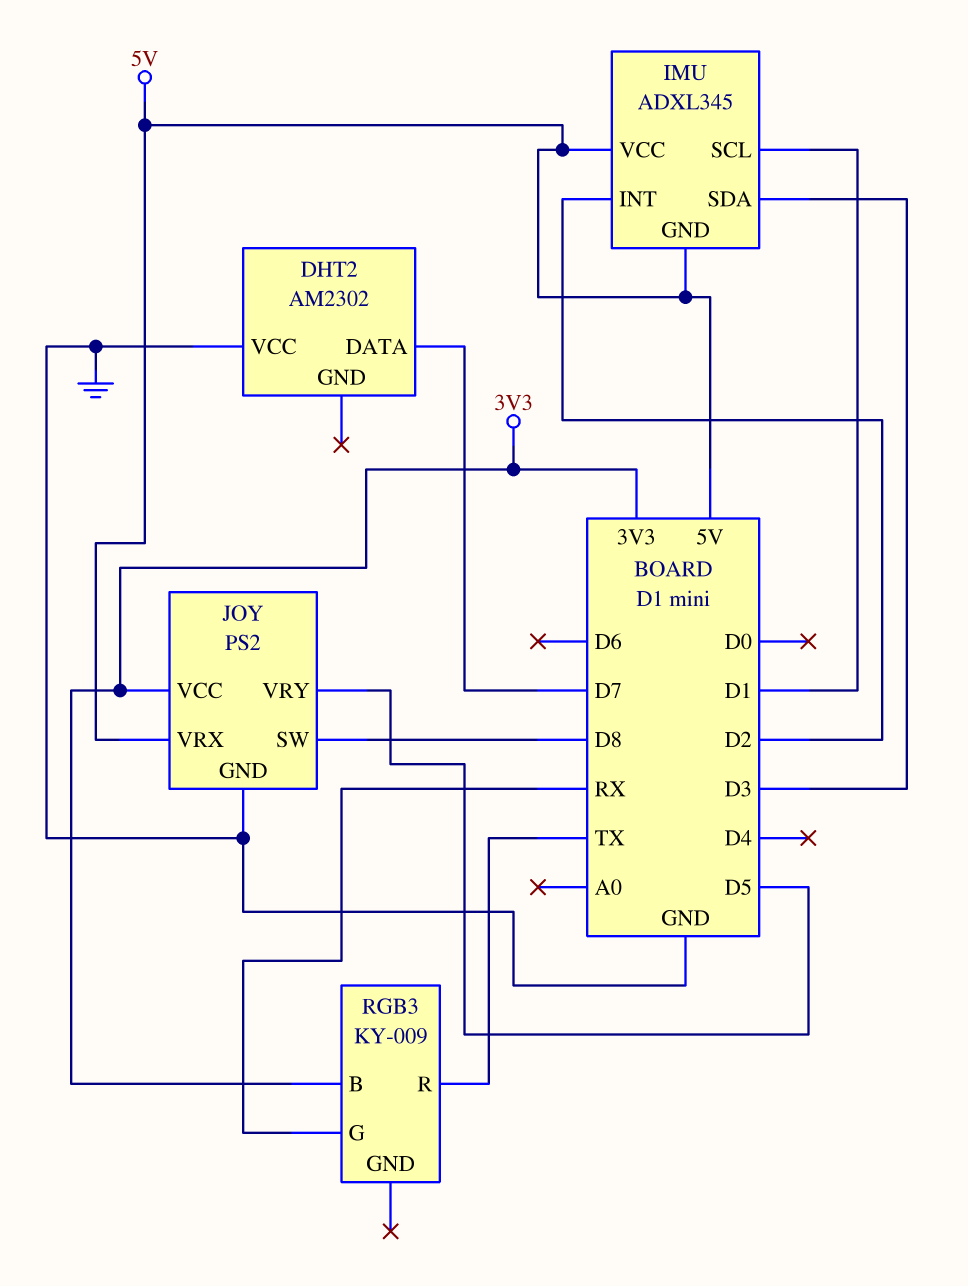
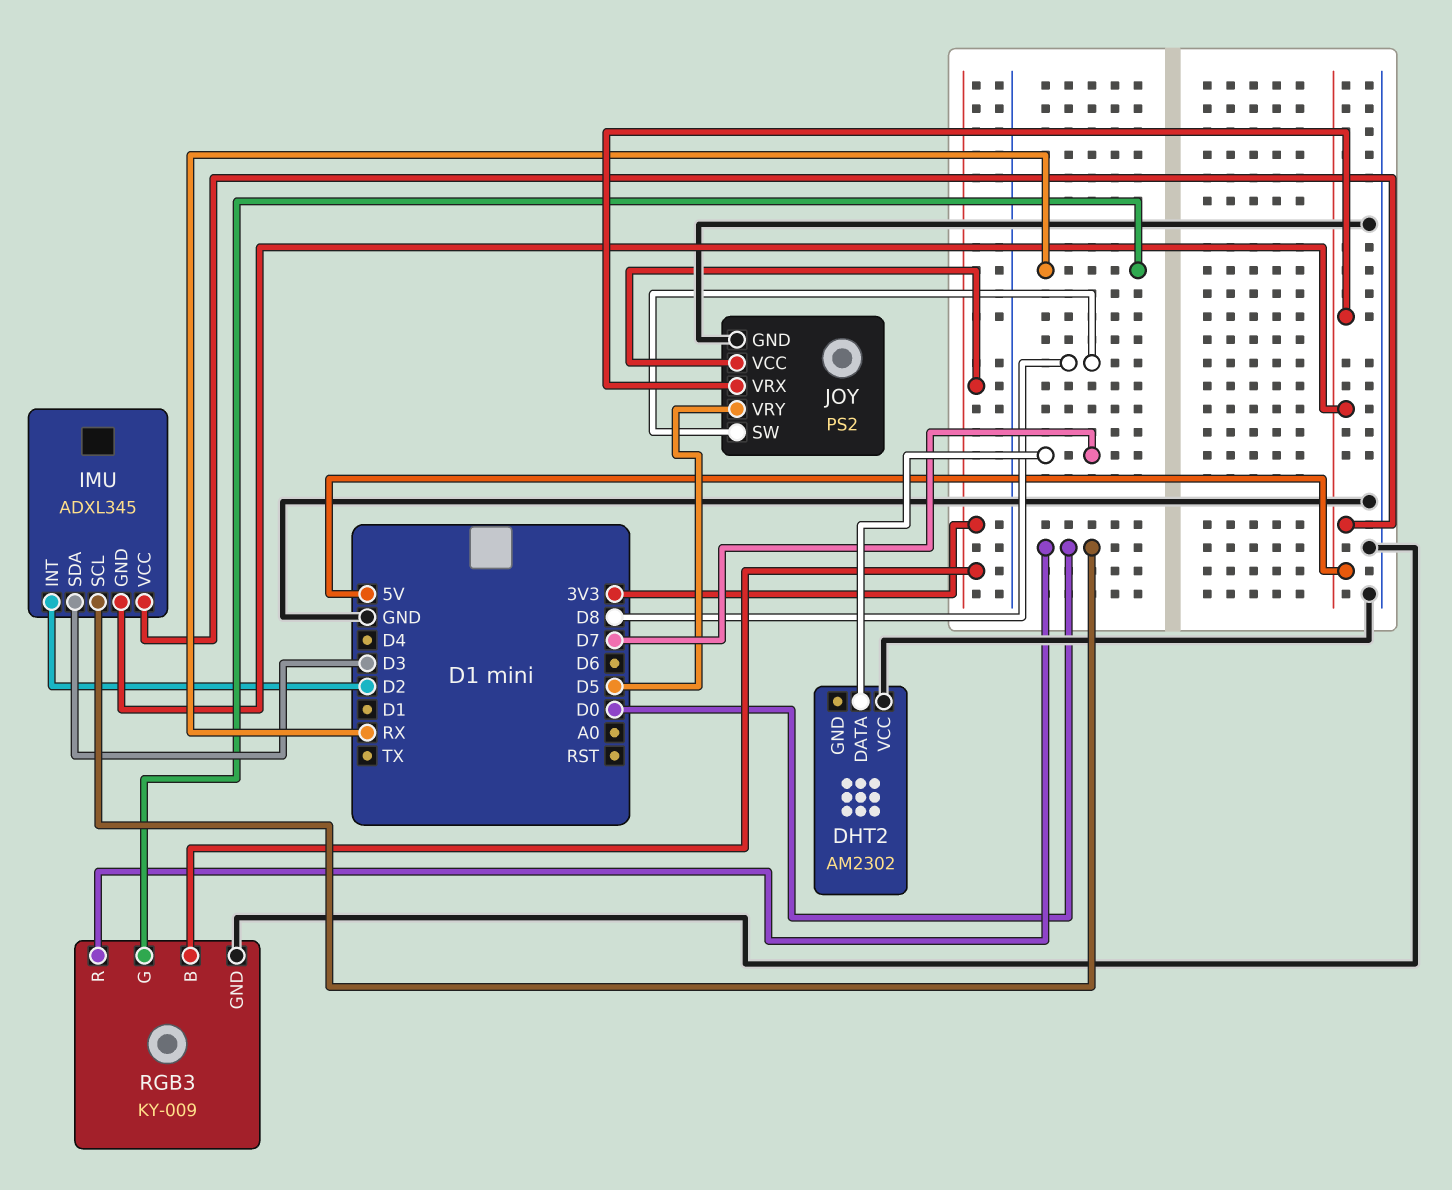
IMU pin SCL: D1 -> D0
RGB3 pin GND: none -> GND
RGB3 pin R: TX -> D0

